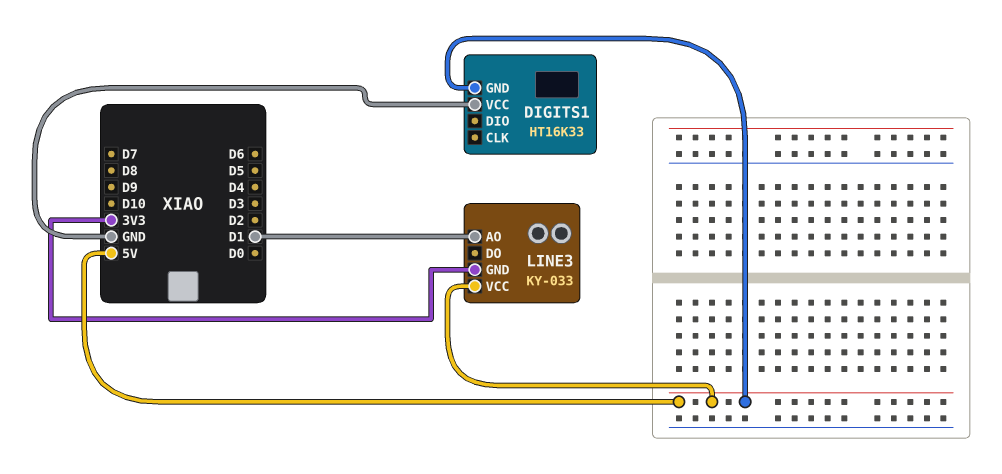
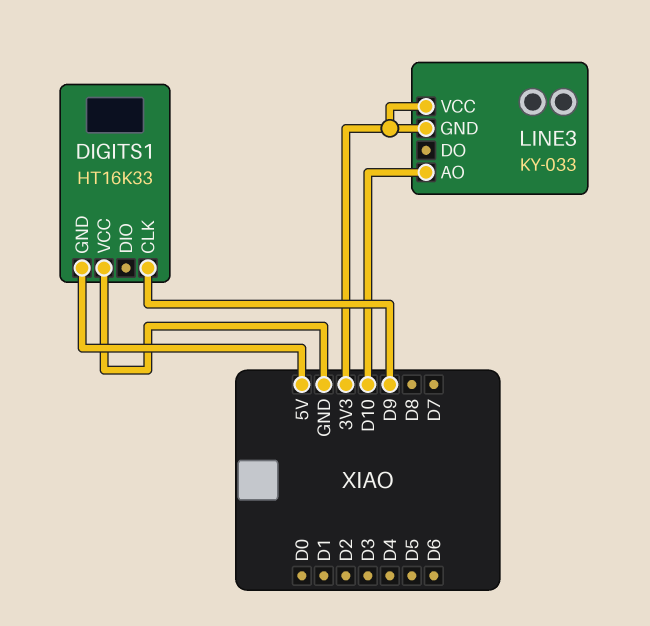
DIGITS1 pin CLK: none -> D9
LINE3 pin AO: D1 -> D10
LINE3 pin VCC: 5V -> 3V3

